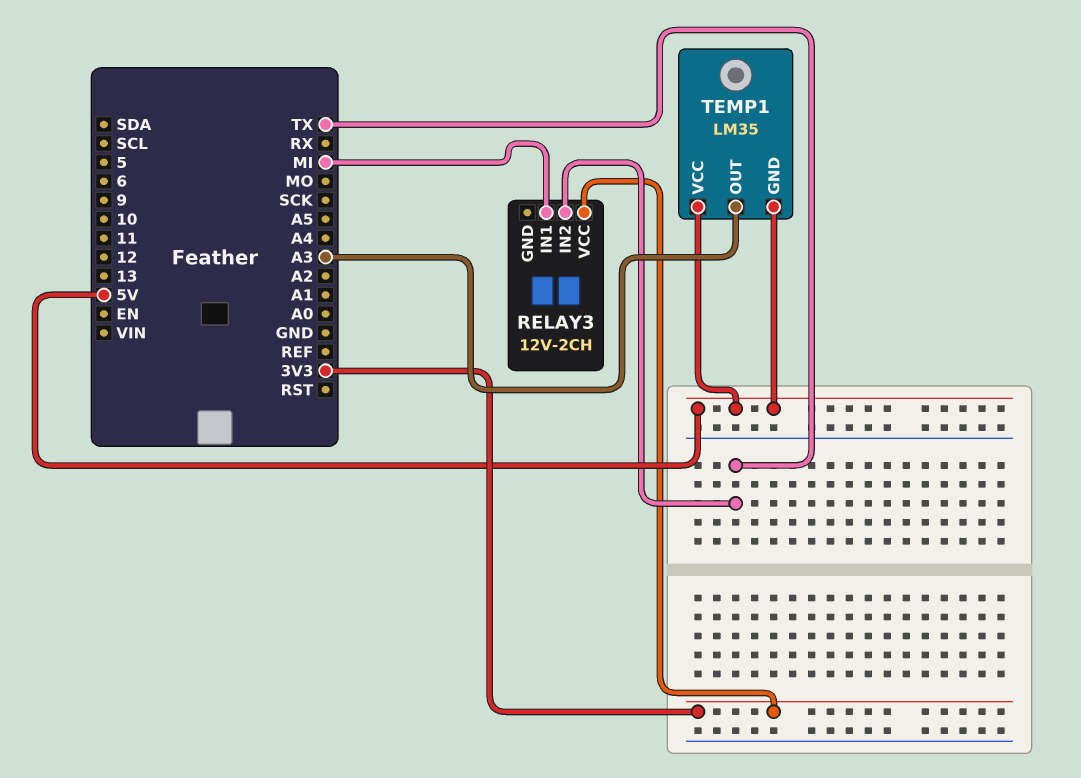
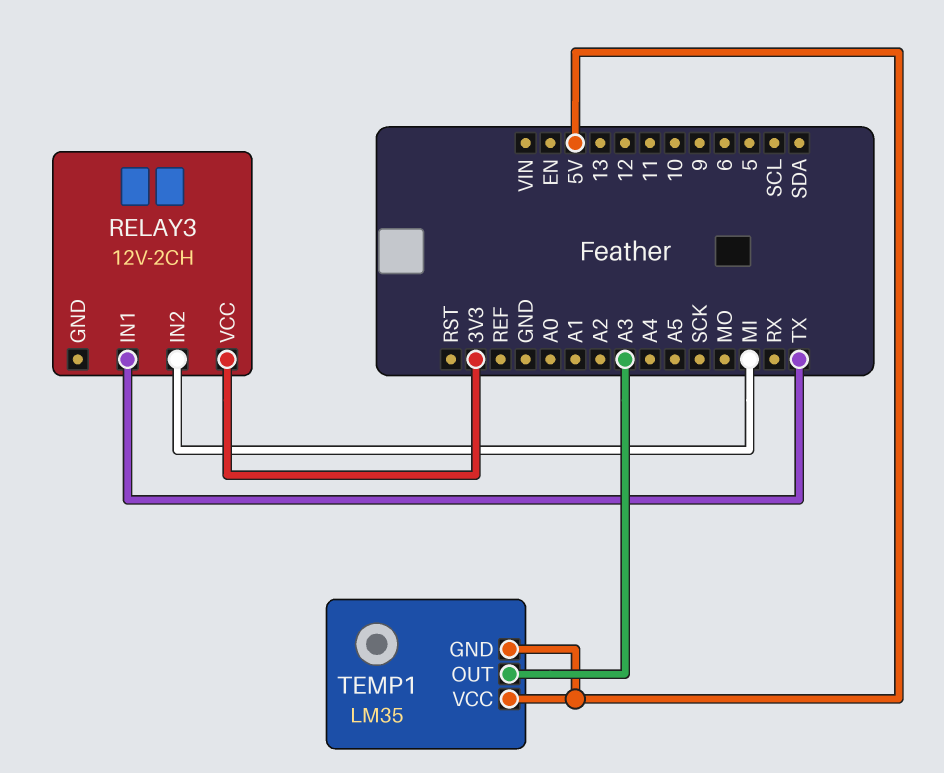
RELAY3 pin IN1: MI -> TX
RELAY3 pin IN2: TX -> MI

